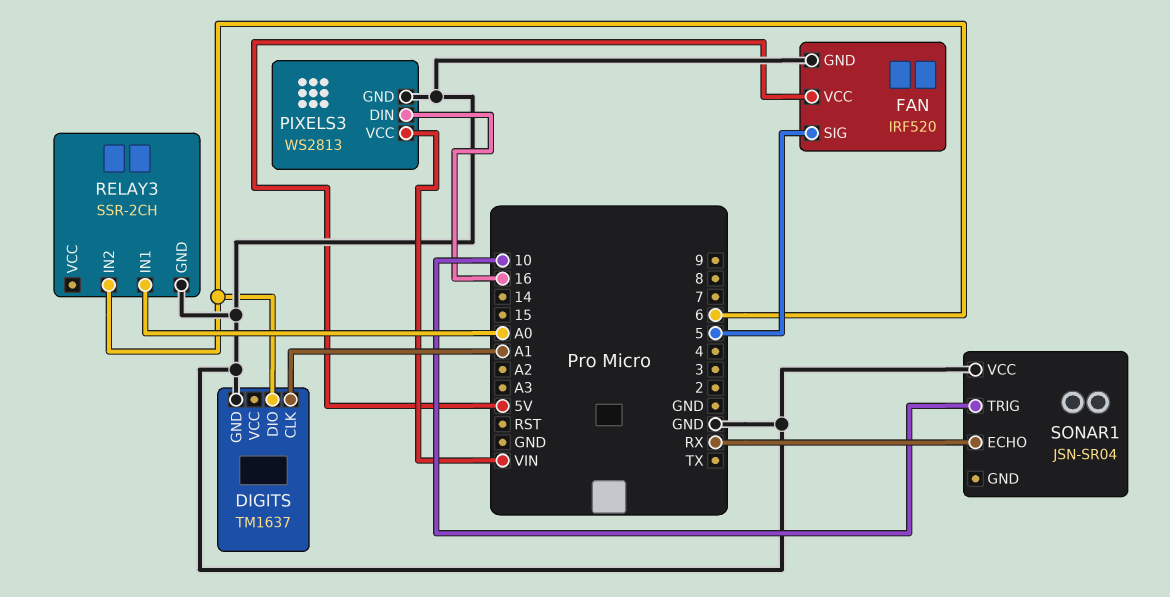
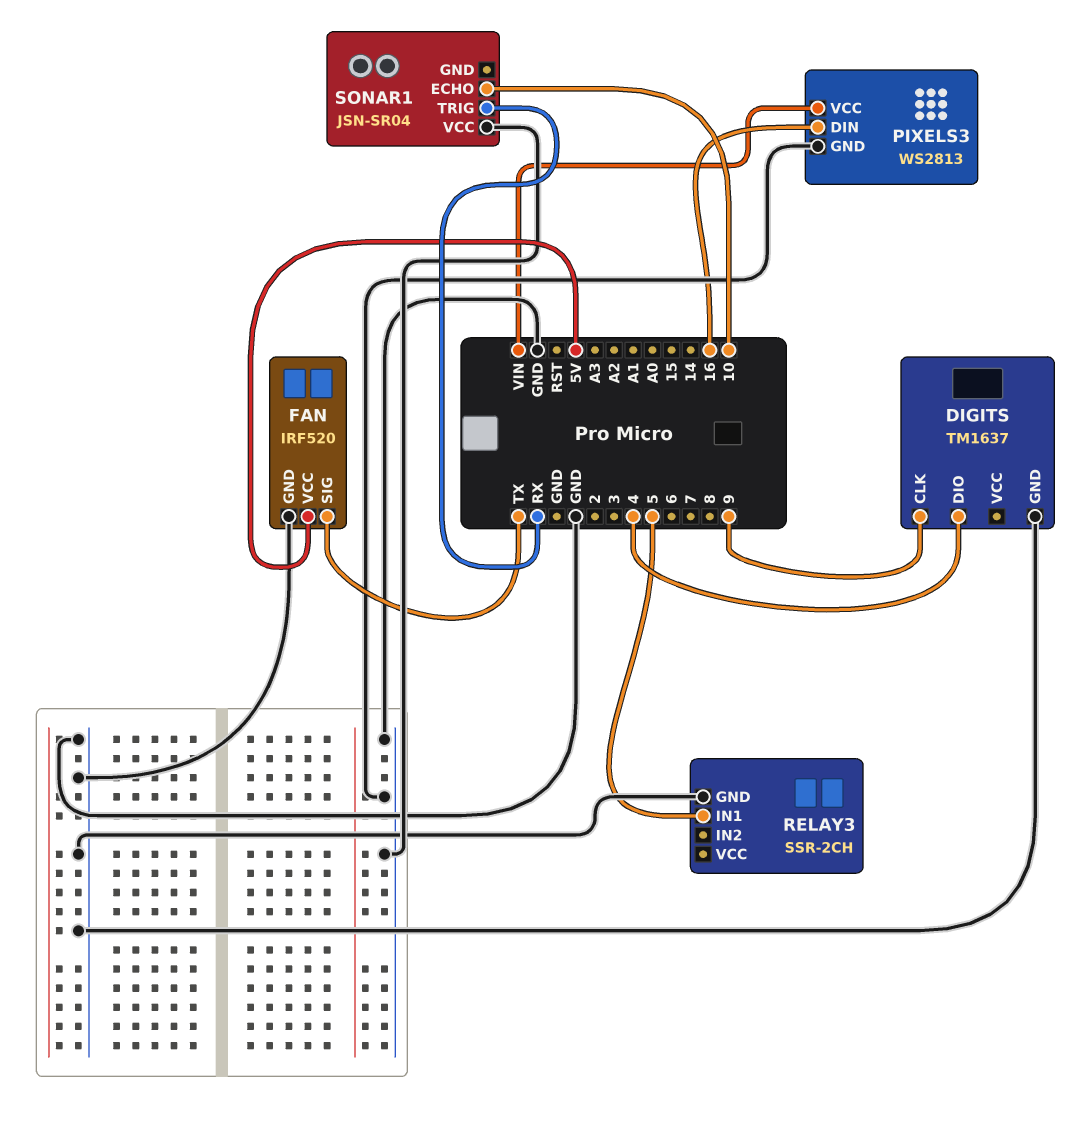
DIGITS pin CLK: A1 -> 9
DIGITS pin DIO: 6 -> 4
FAN pin SIG: 5 -> TX
RELAY3 pin IN1: A0 -> 5
RELAY3 pin IN2: 6 -> none
SONAR1 pin ECHO: RX -> 10
SONAR1 pin TRIG: 10 -> RX

